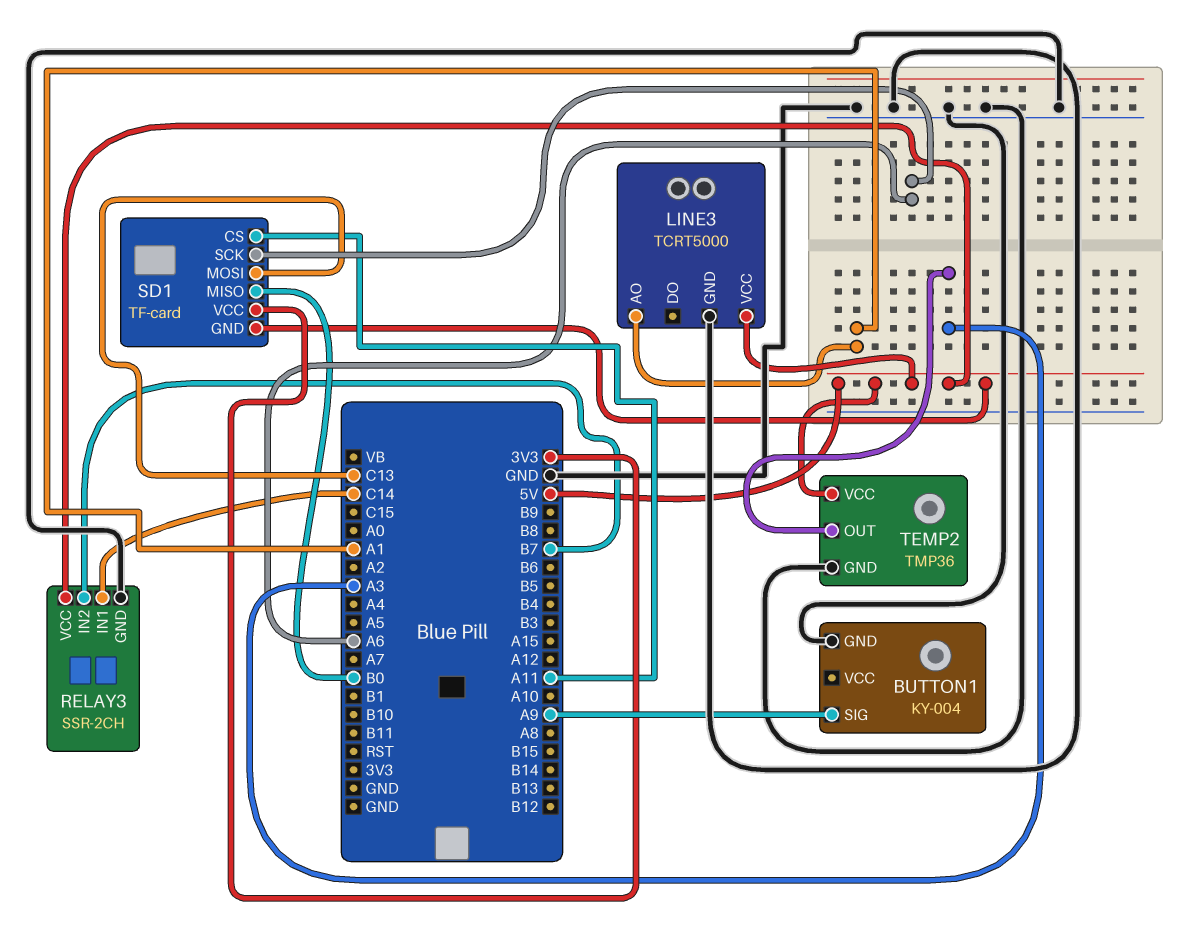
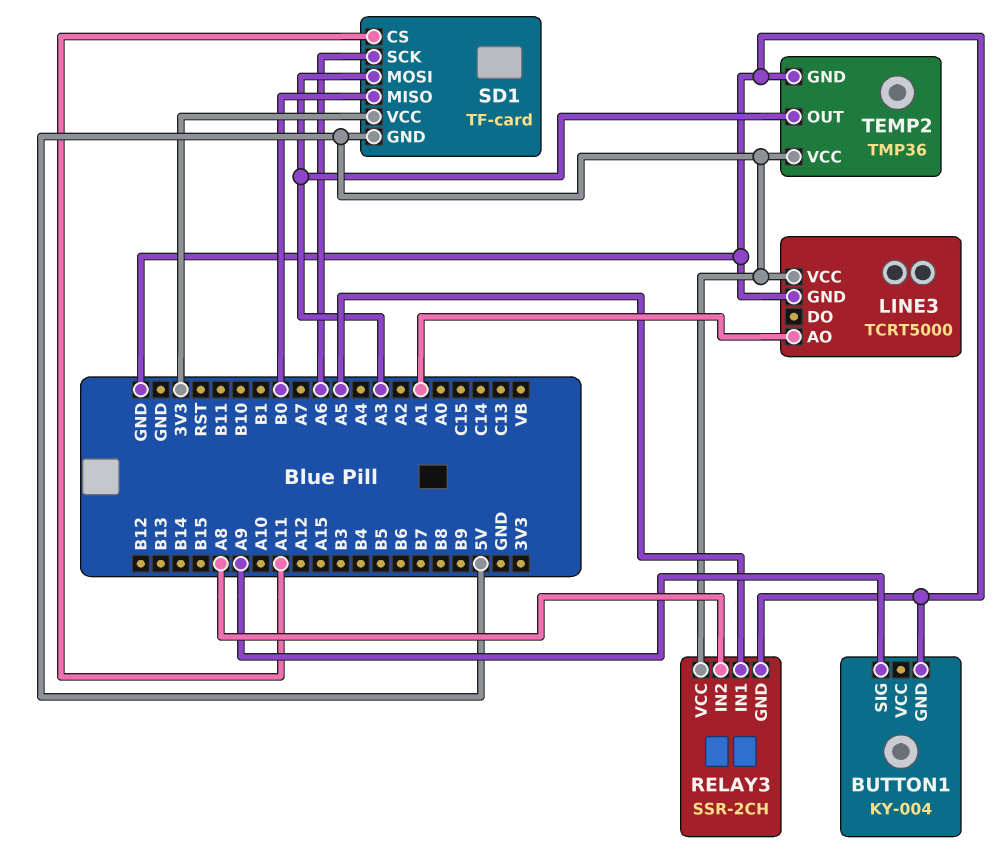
RELAY3 pin IN1: C14 -> A5
RELAY3 pin IN2: B7 -> A8
SD1 pin MOSI: C13 -> A3

